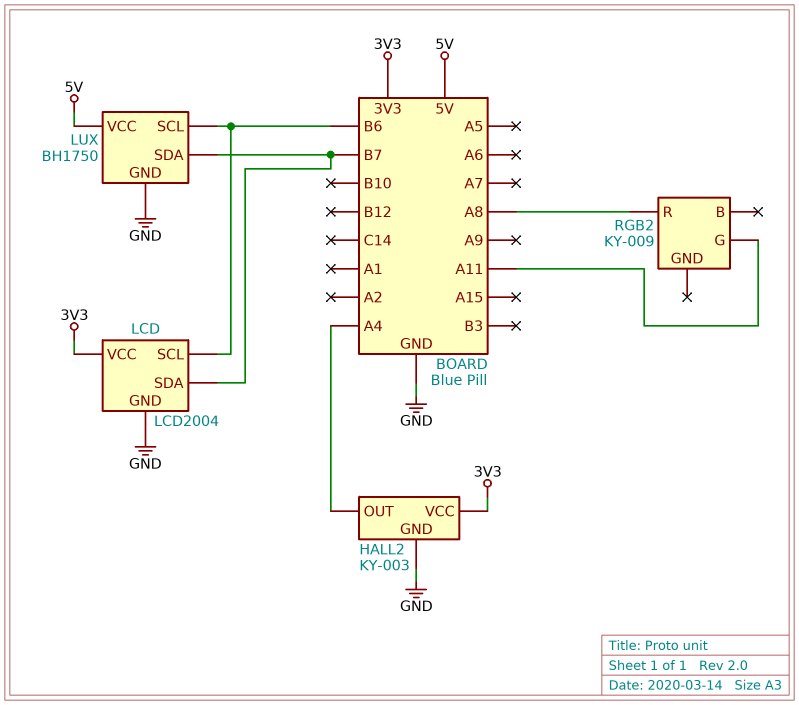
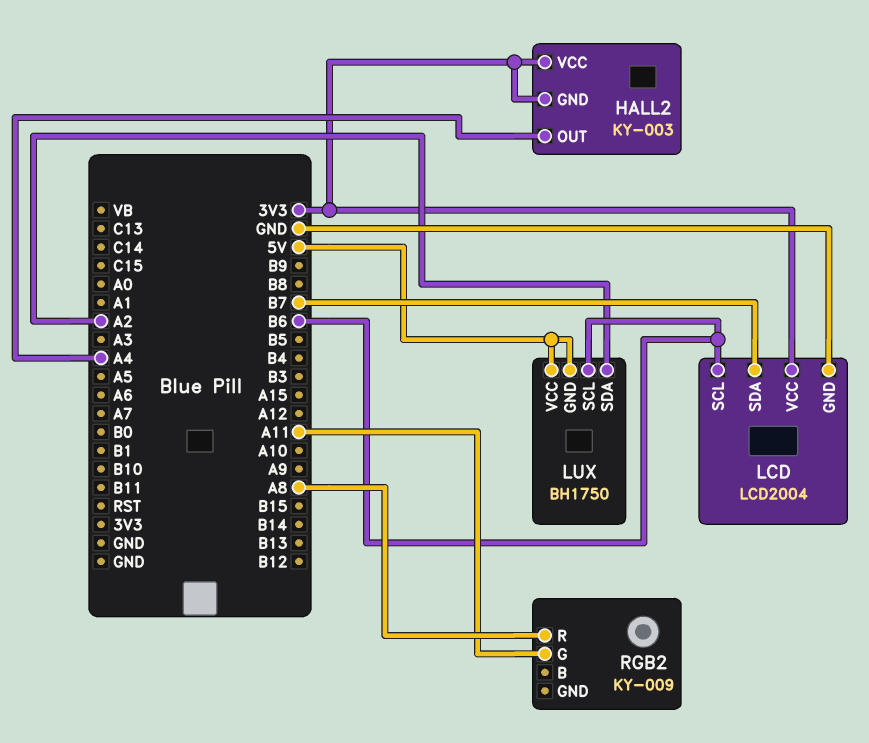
HALL2 pin GND: GND -> 3V3
LUX pin GND: GND -> 5V
LUX pin SDA: B7 -> A2

